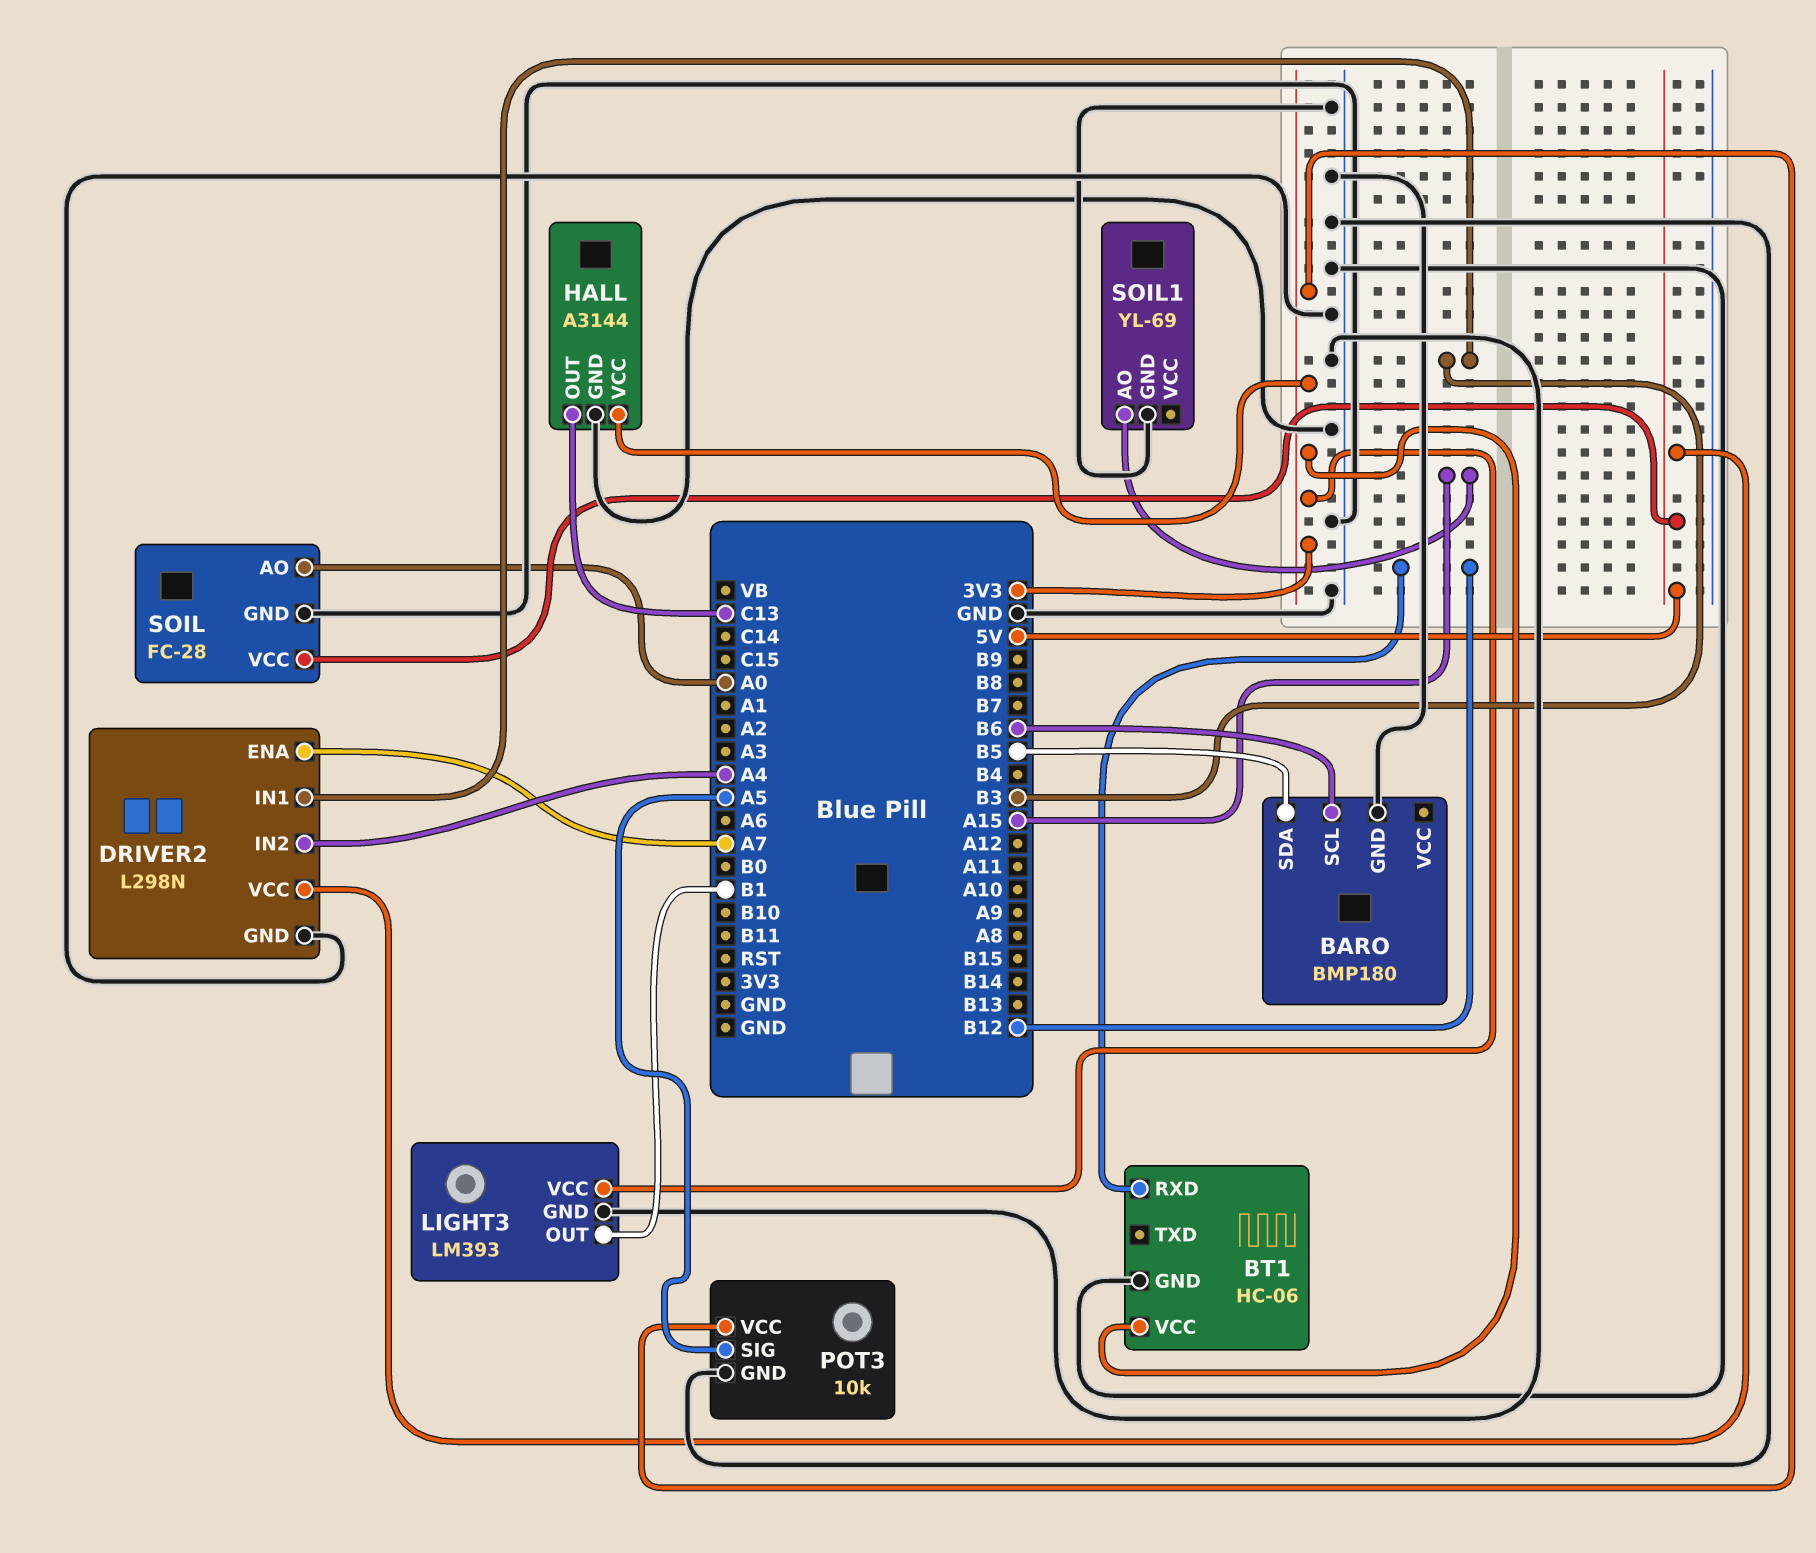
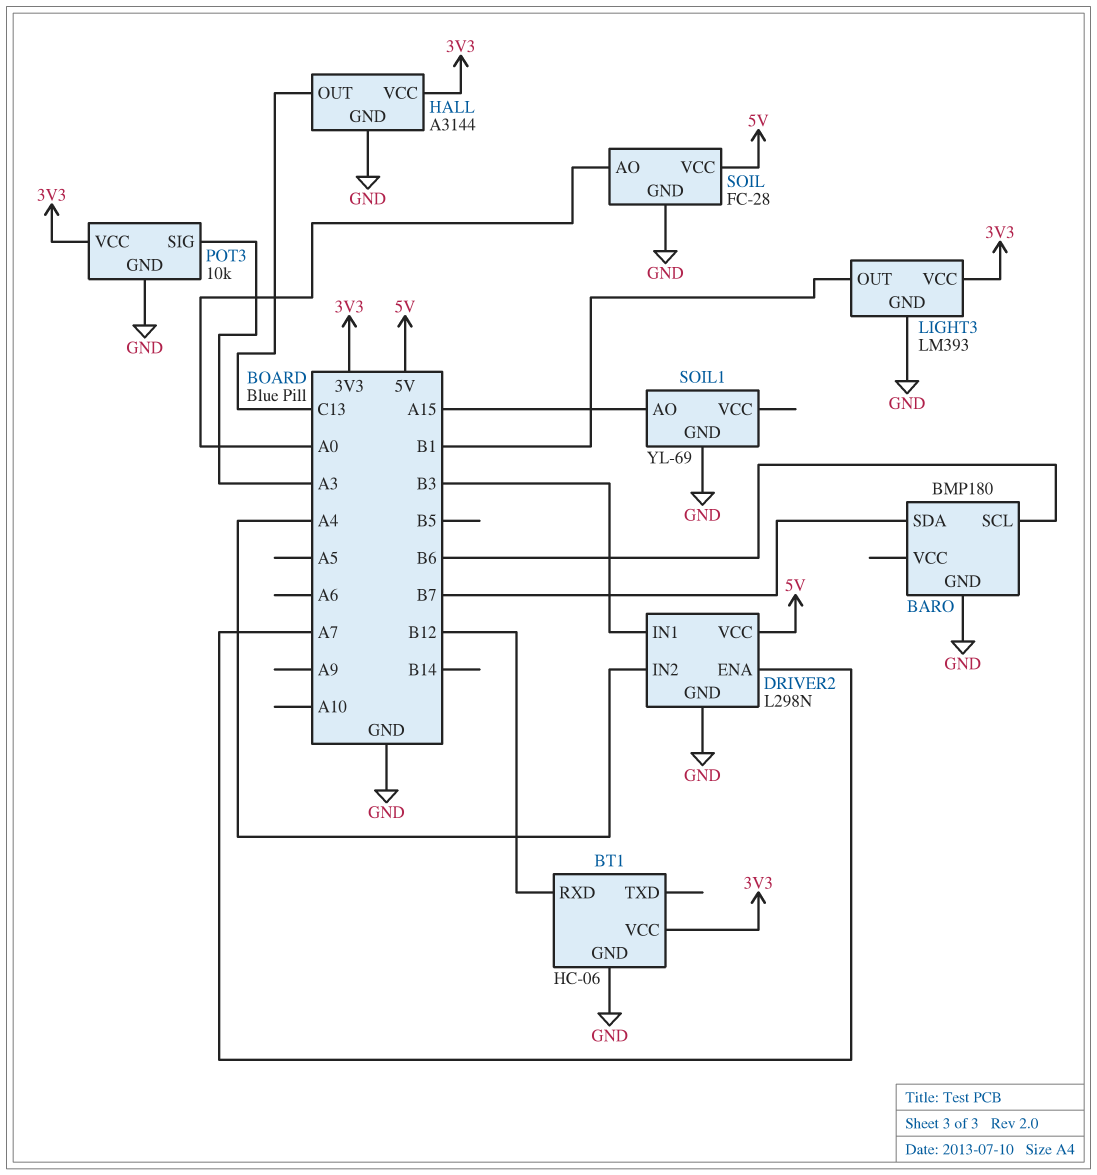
BARO pin SDA: B5 -> B7
POT3 pin SIG: A5 -> A3

